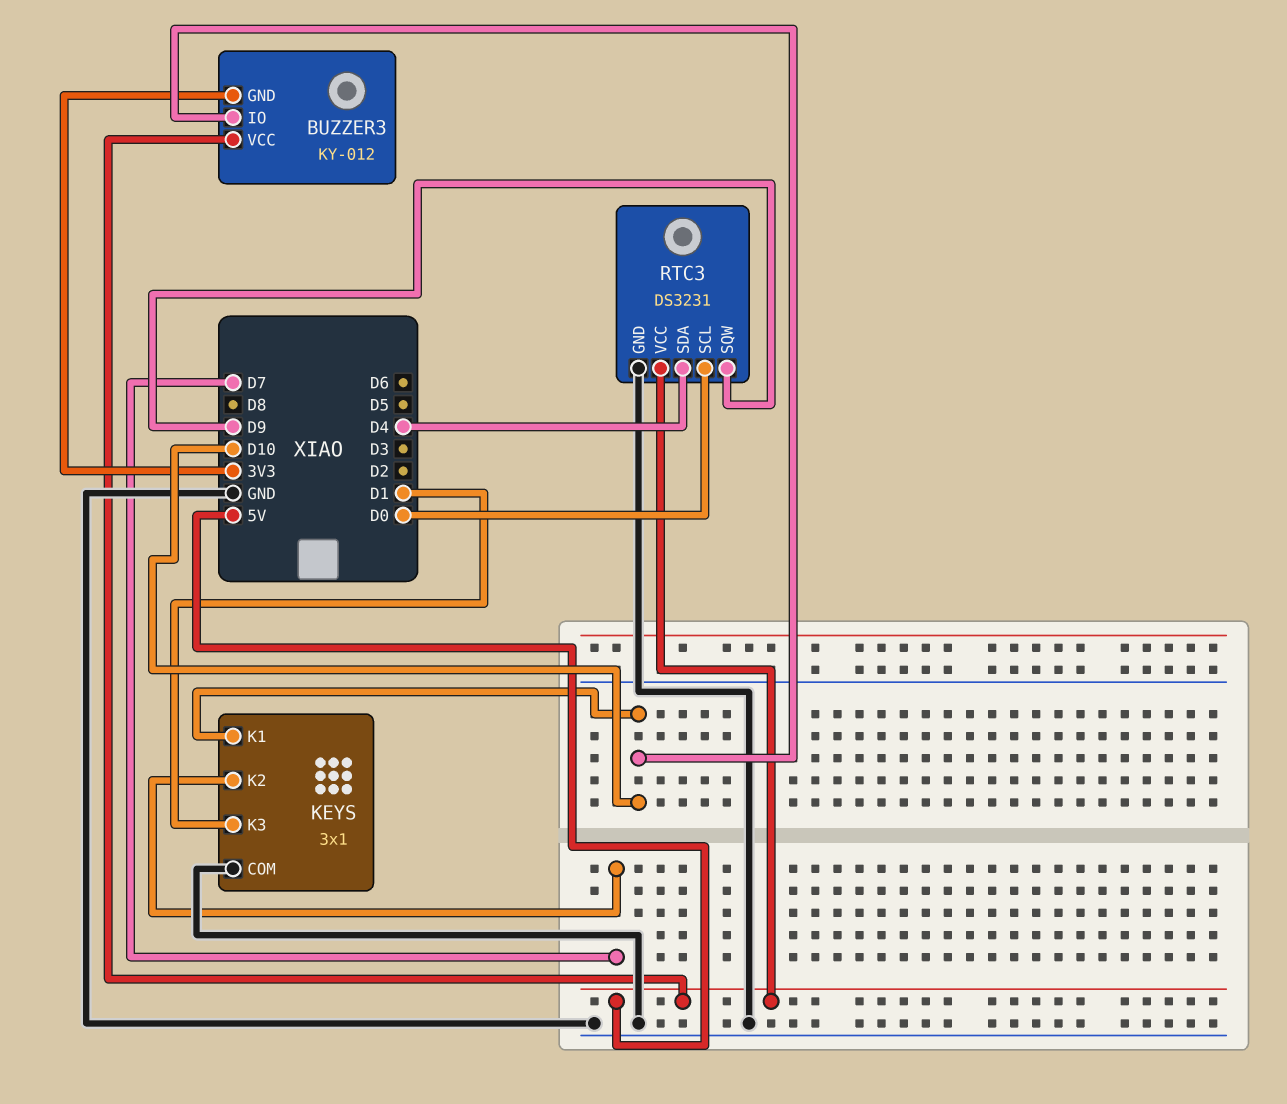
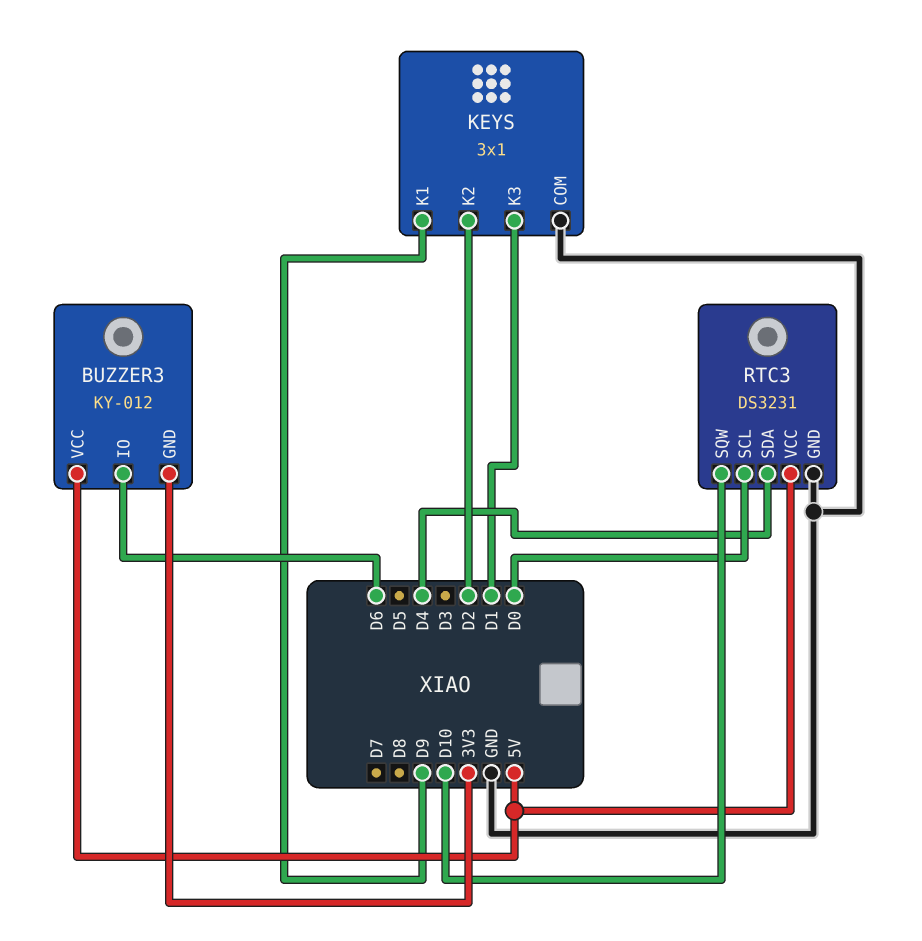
BUZZER3 pin IO: D10 -> D6
KEYS pin K1: D10 -> D9
KEYS pin K2: D7 -> D2
RTC3 pin SQW: D9 -> D10

